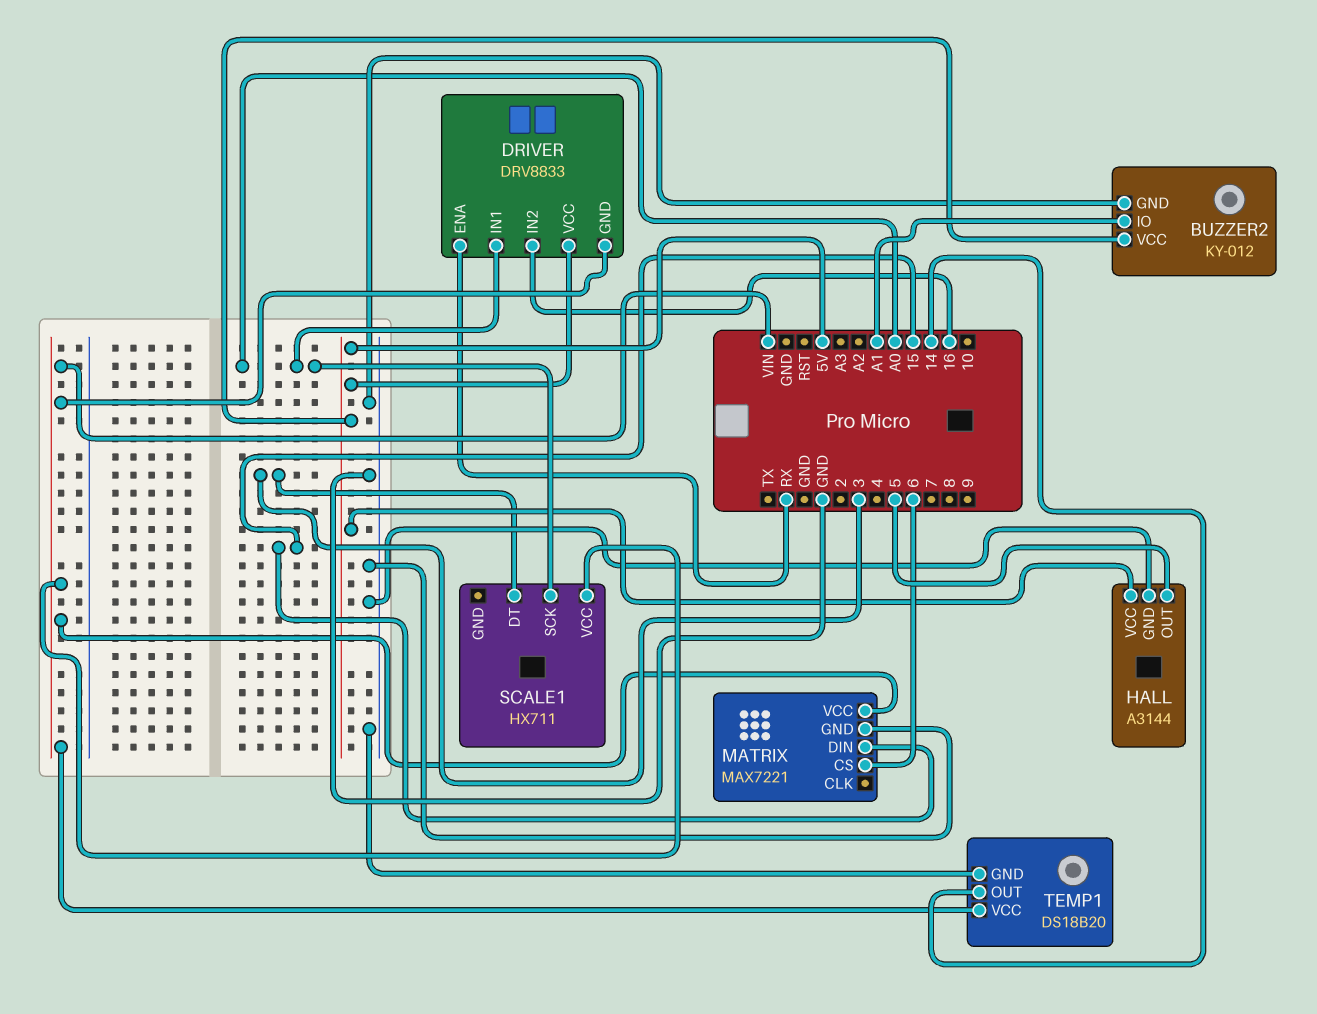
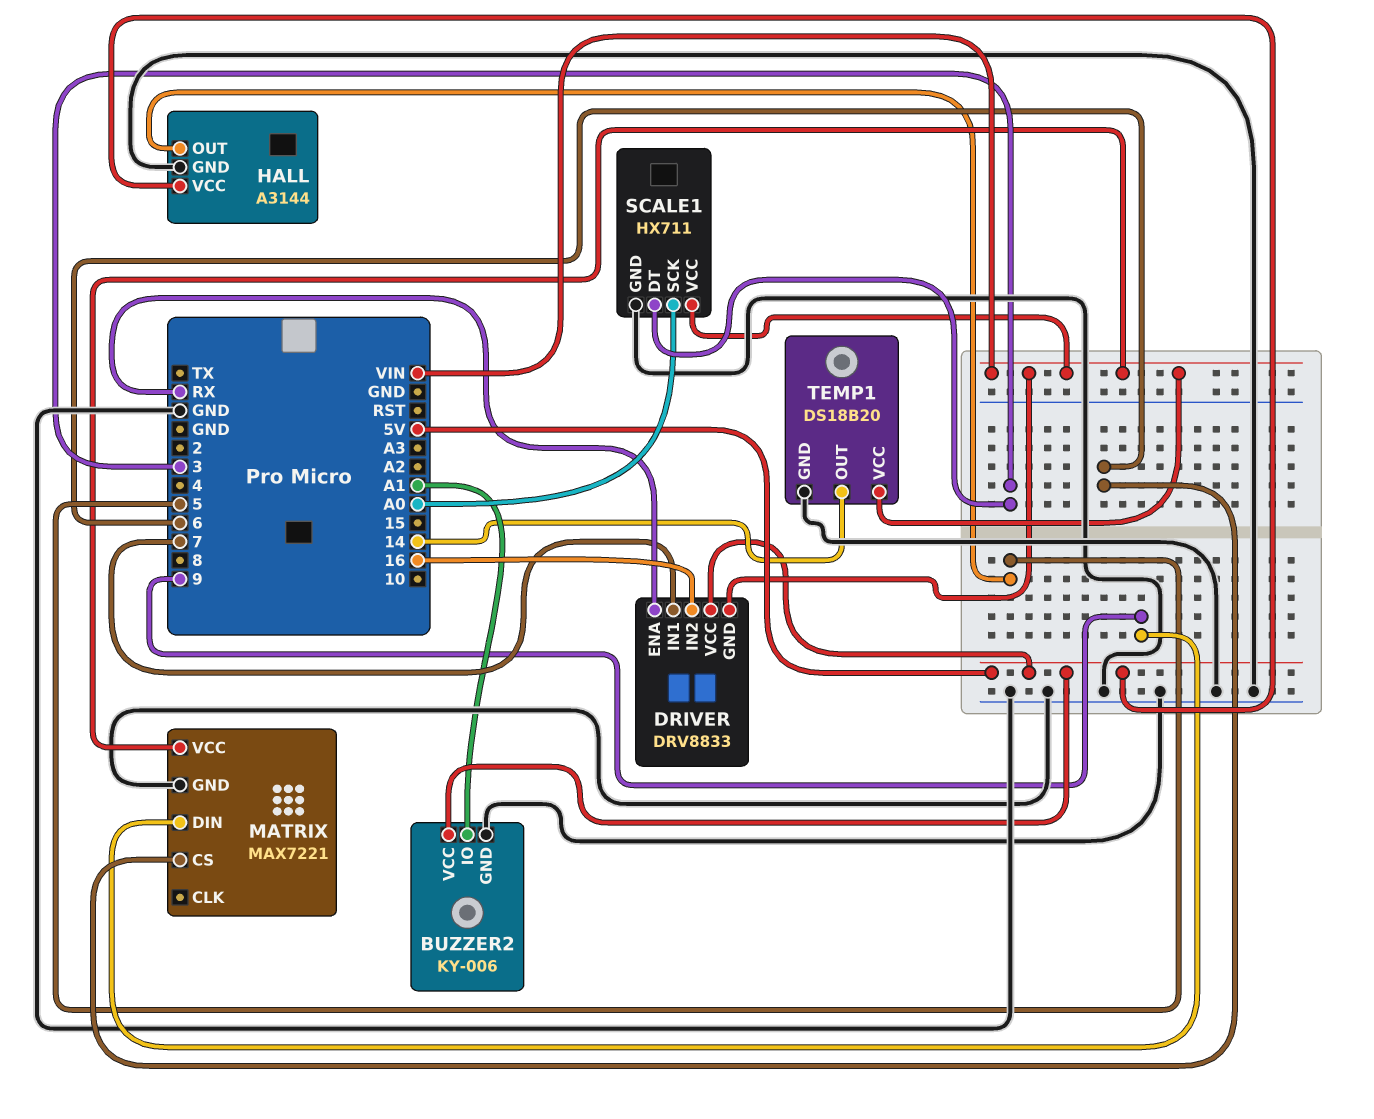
BUZZER2: KY-012 -> KY-006
DRIVER pin IN1: A0 -> 7
MATRIX pin DIN: 15 -> 9
SCALE1 pin GND: none -> GND

